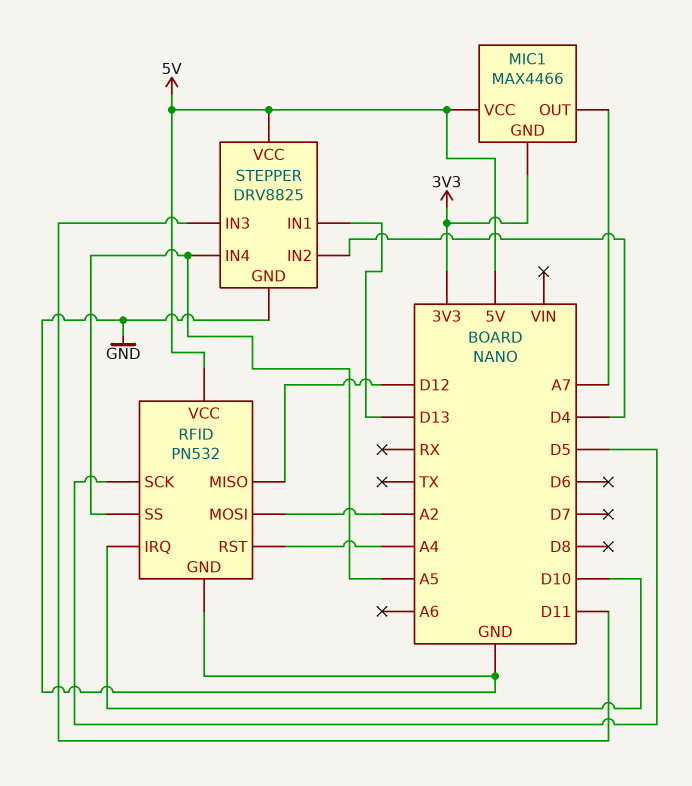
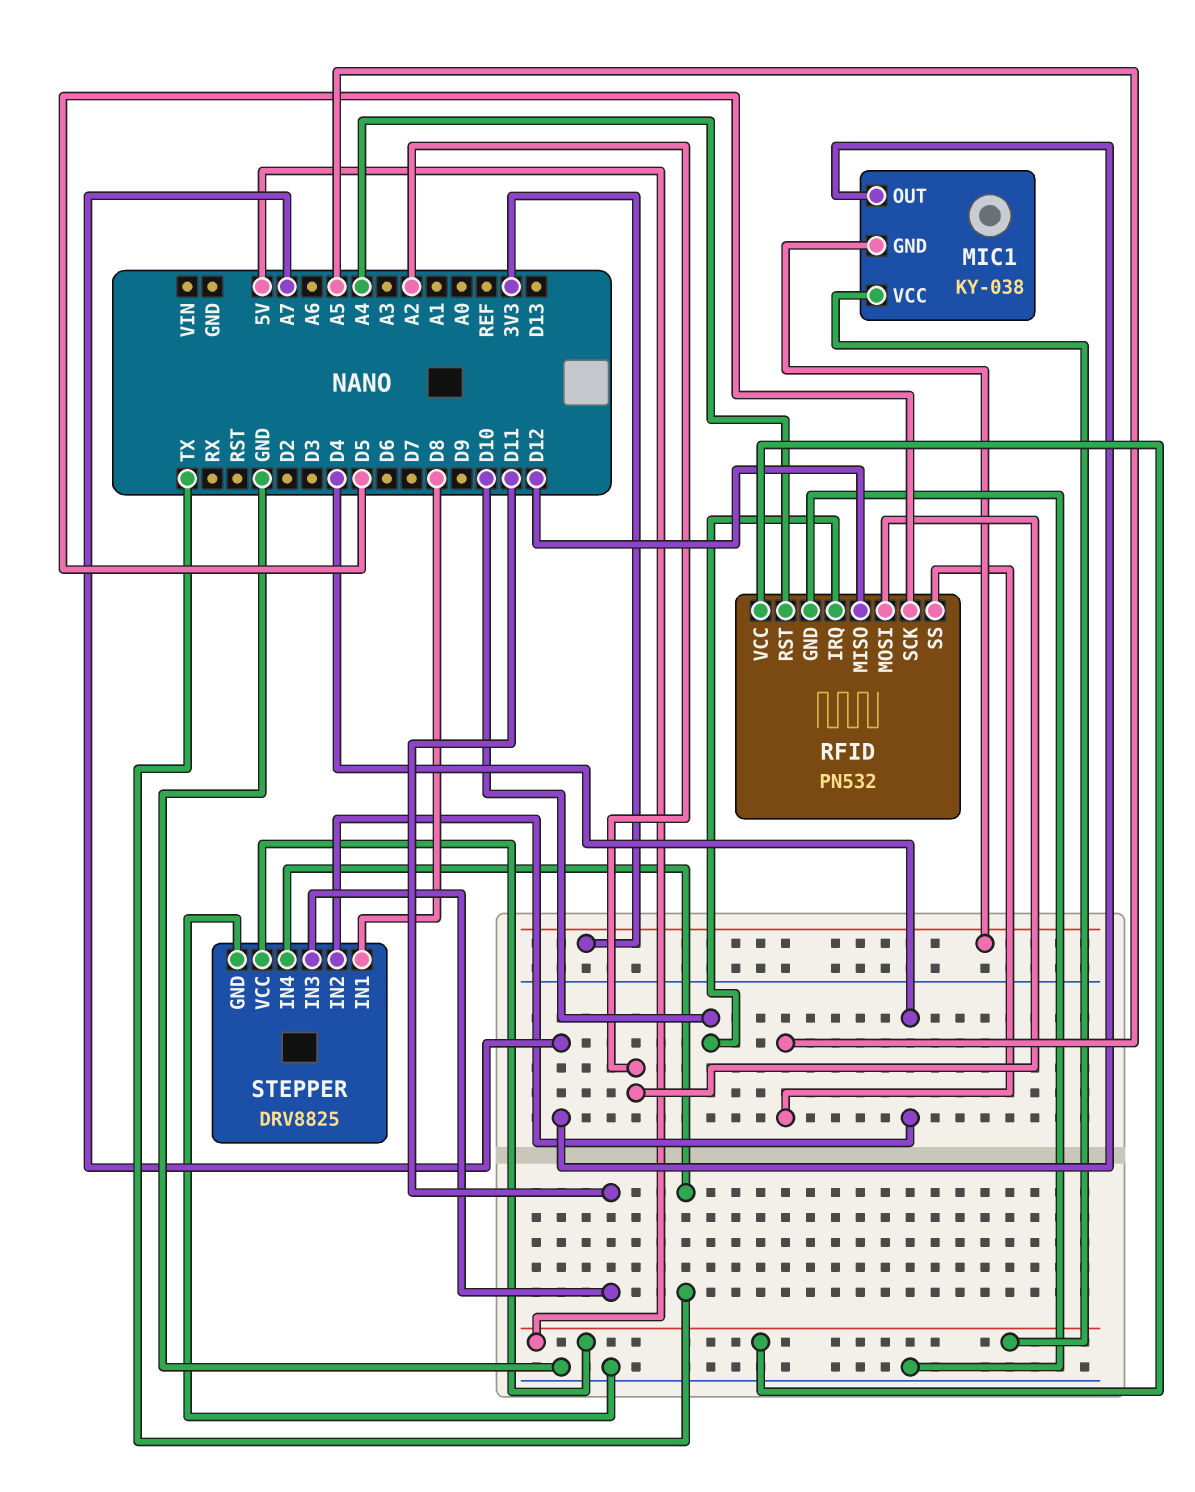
MIC1: MAX4466 -> KY-038
STEPPER pin IN1: D13 -> D8
STEPPER pin IN4: A5 -> TX

